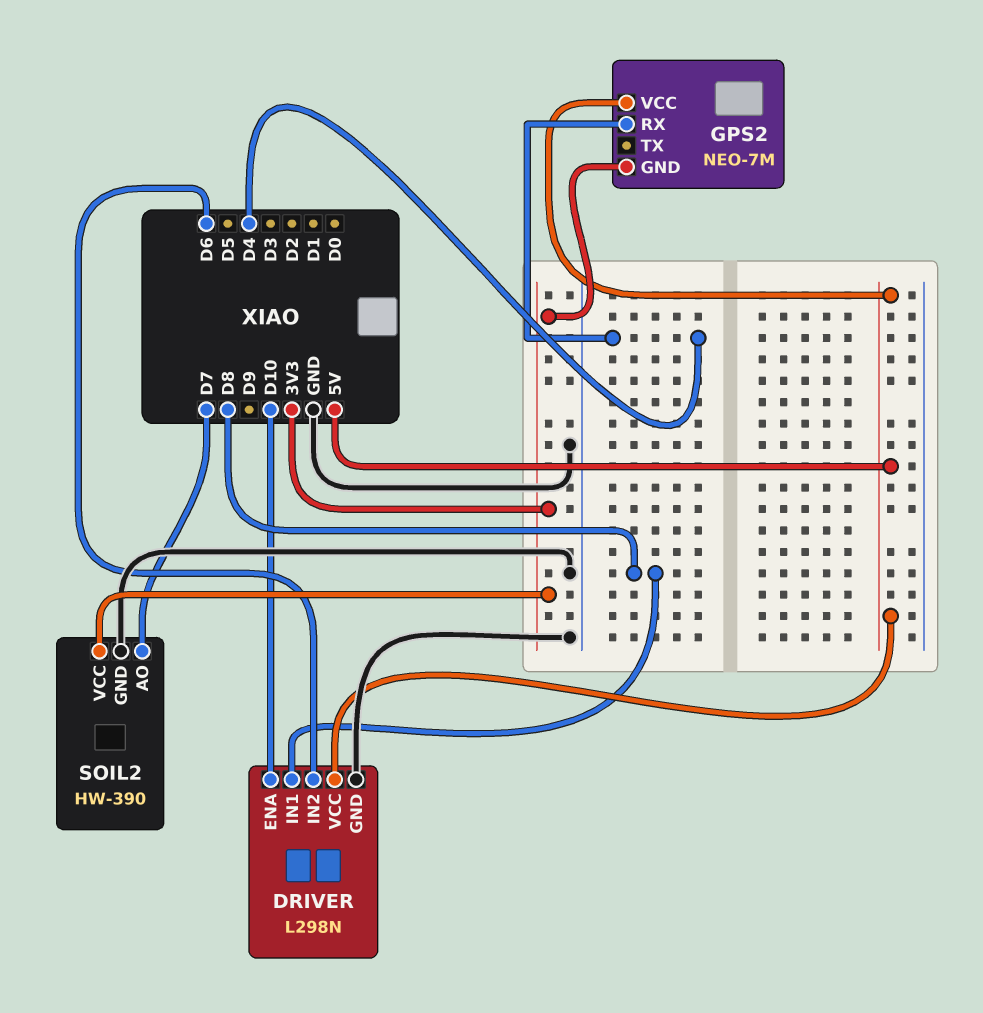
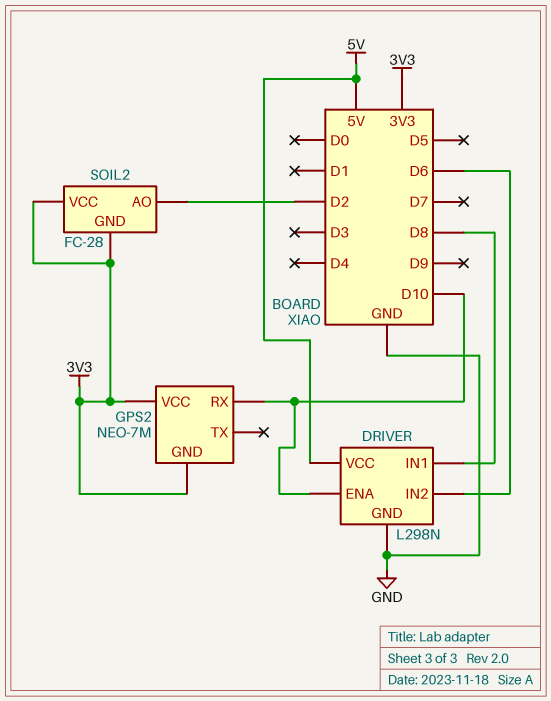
GPS2 pin RX: D4 -> D10
GPS2 pin VCC: 5V -> 3V3
SOIL2: HW-390 -> FC-28
SOIL2 pin AO: D7 -> D2
SOIL2 pin GND: GND -> 3V3

